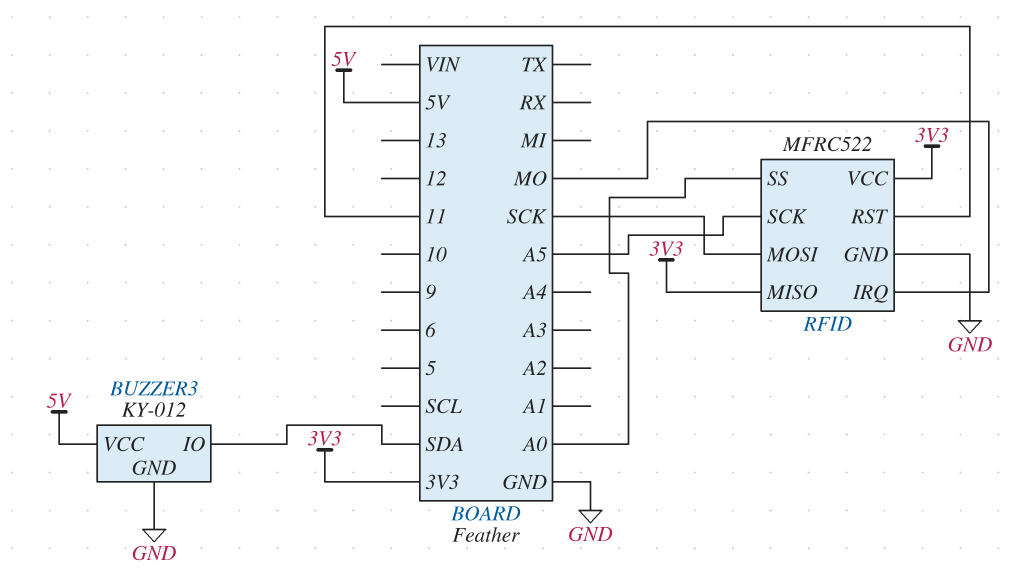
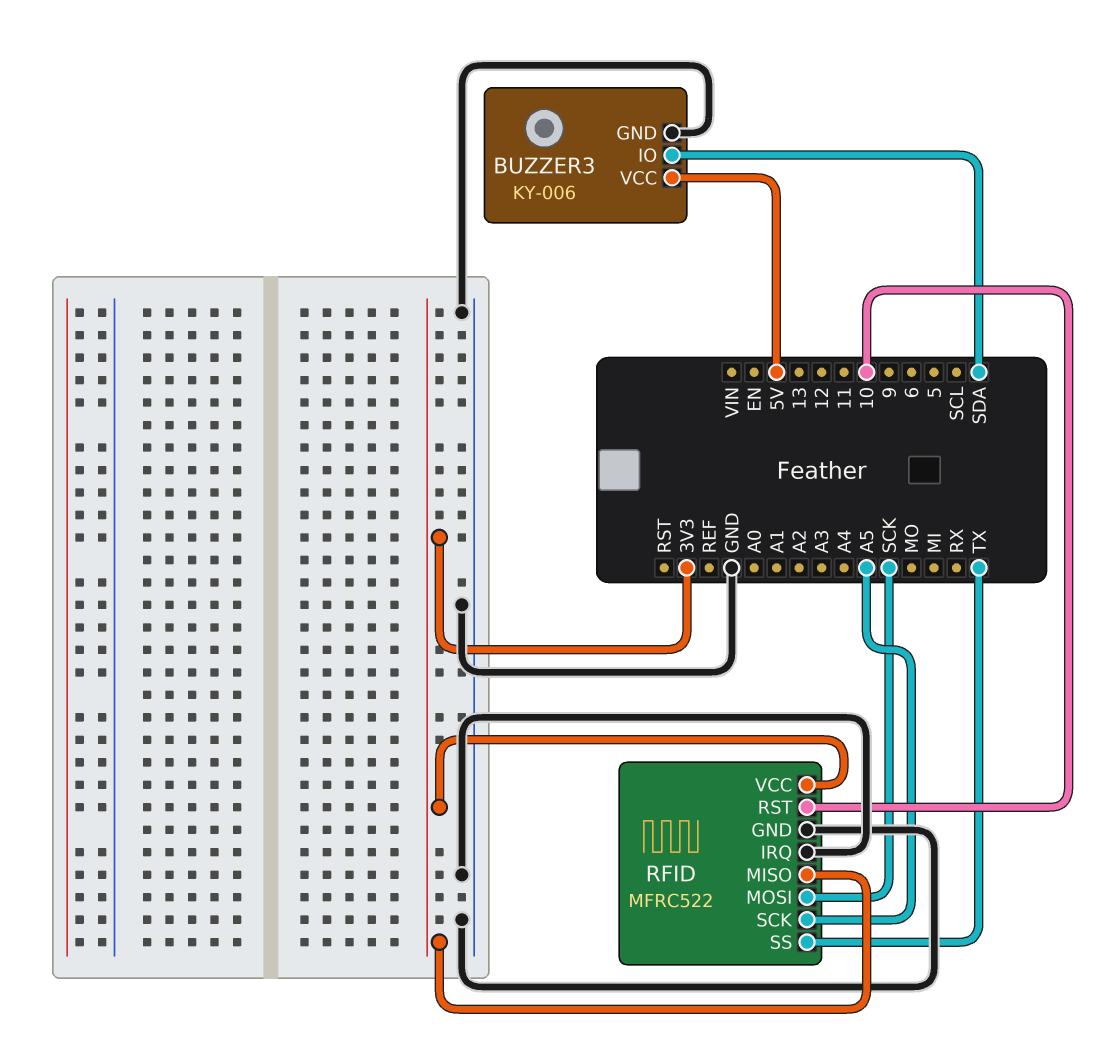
BUZZER3: KY-012 -> KY-006
RFID pin IRQ: MO -> GND
RFID pin RST: 11 -> 10
RFID pin SS: A0 -> TX

